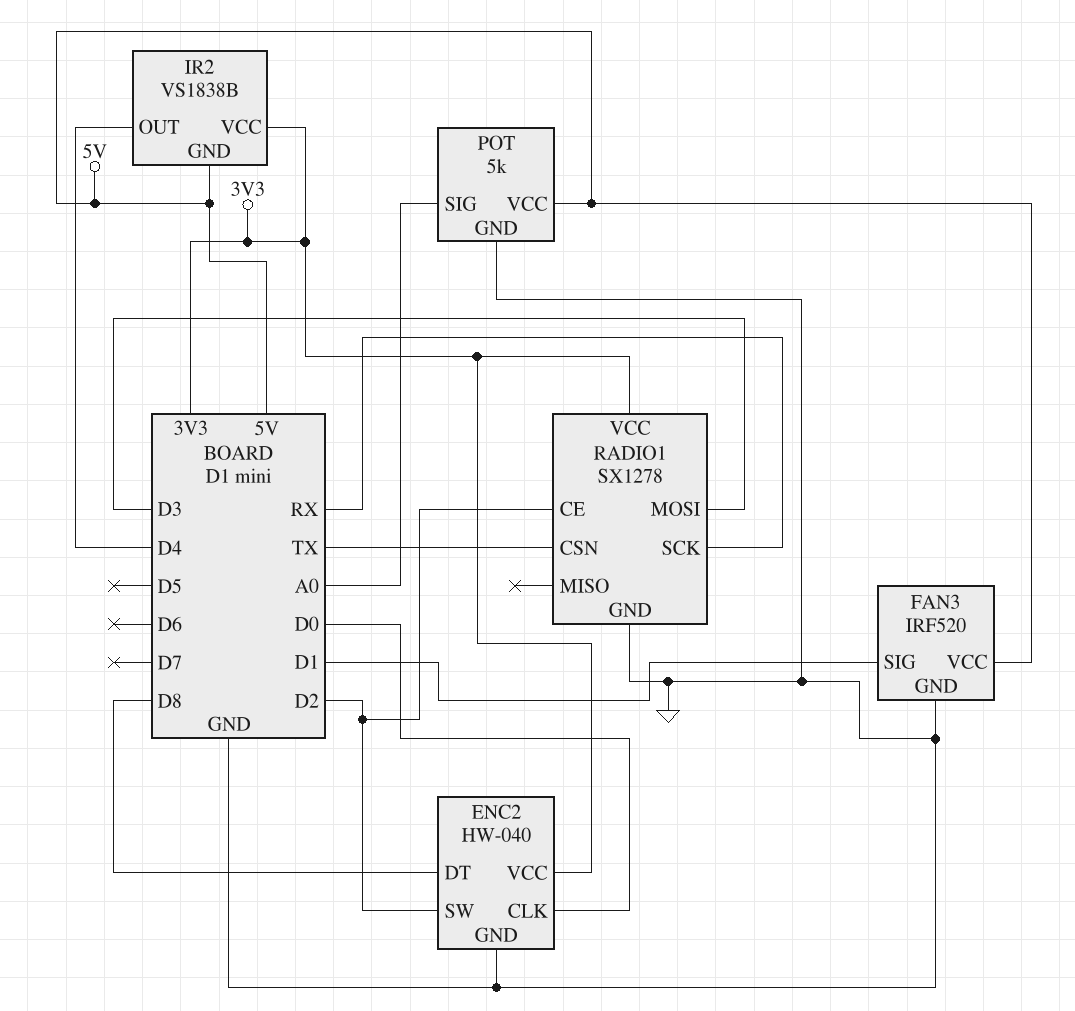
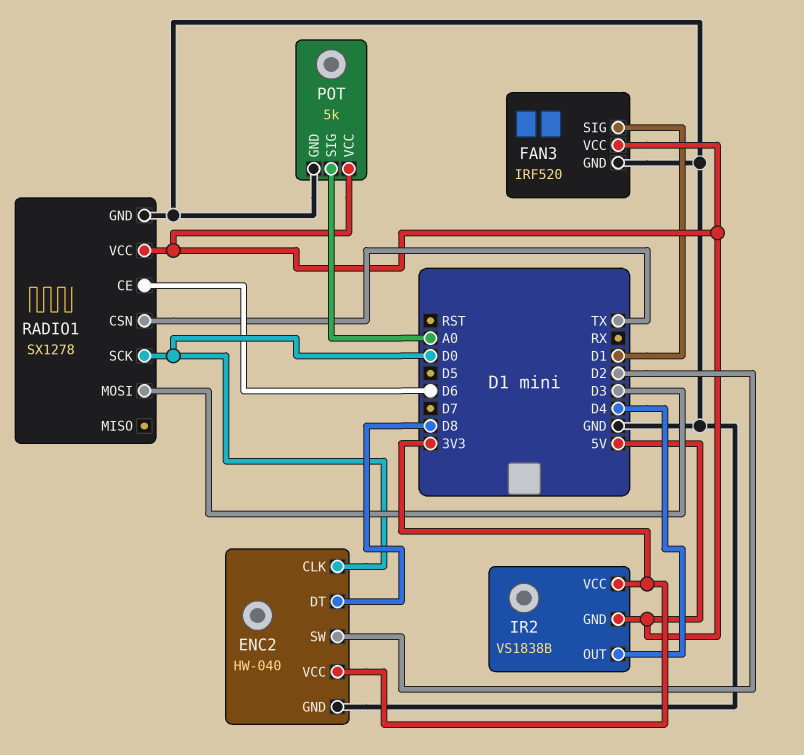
RADIO1 pin CE: D2 -> D6
RADIO1 pin SCK: RX -> D0
RADIO1 pin VCC: 3V3 -> 5V

